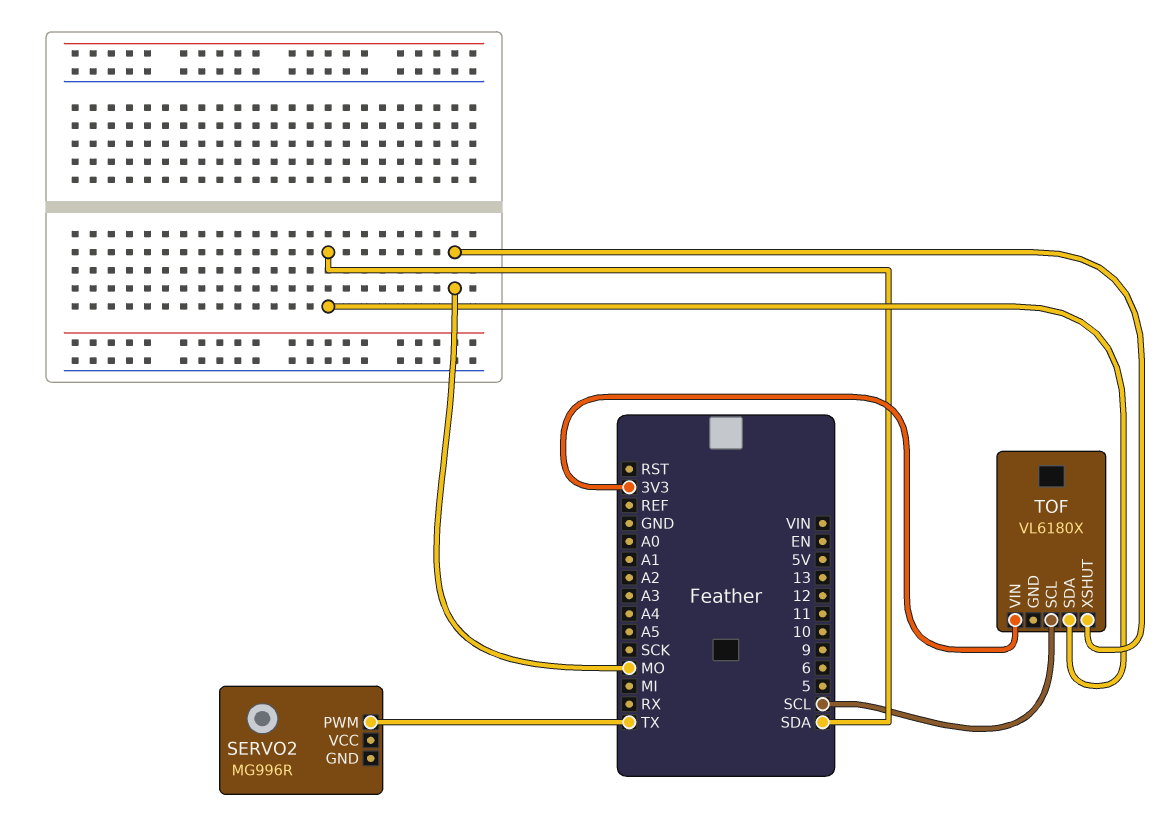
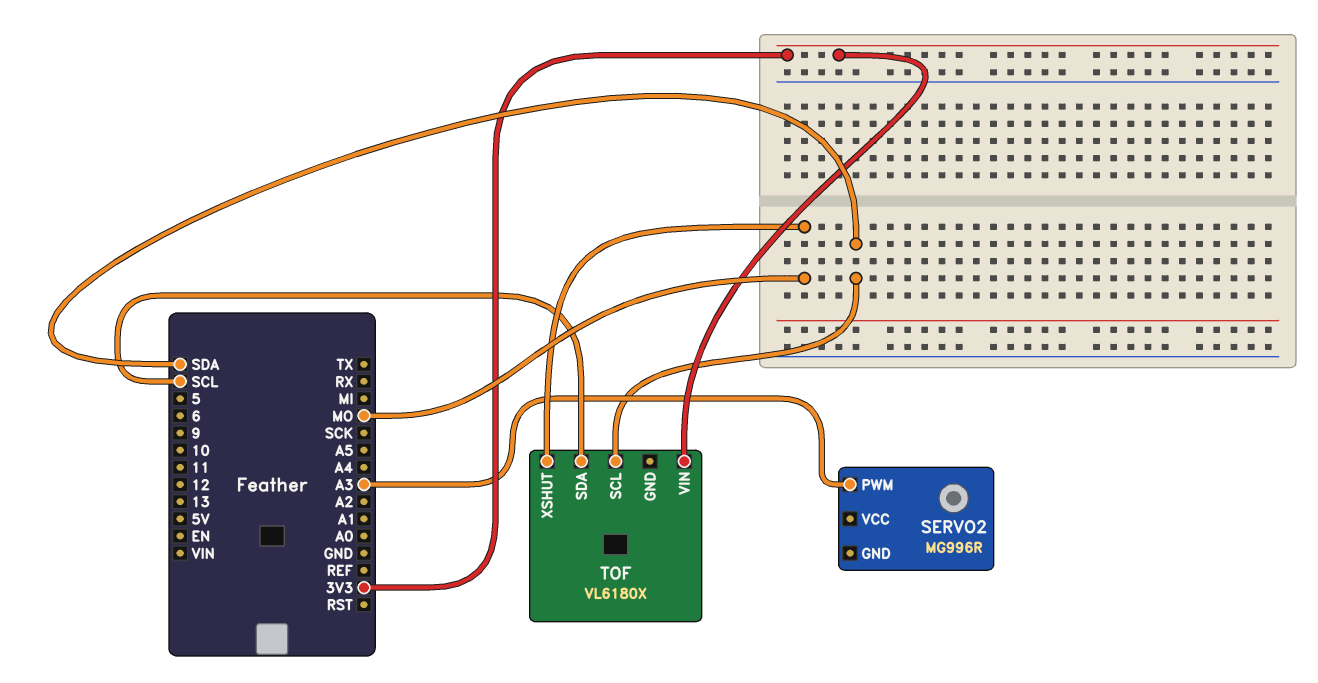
SERVO2 pin PWM: TX -> A3
TOF pin SCL: SCL -> SDA
TOF pin SDA: SDA -> SCL

